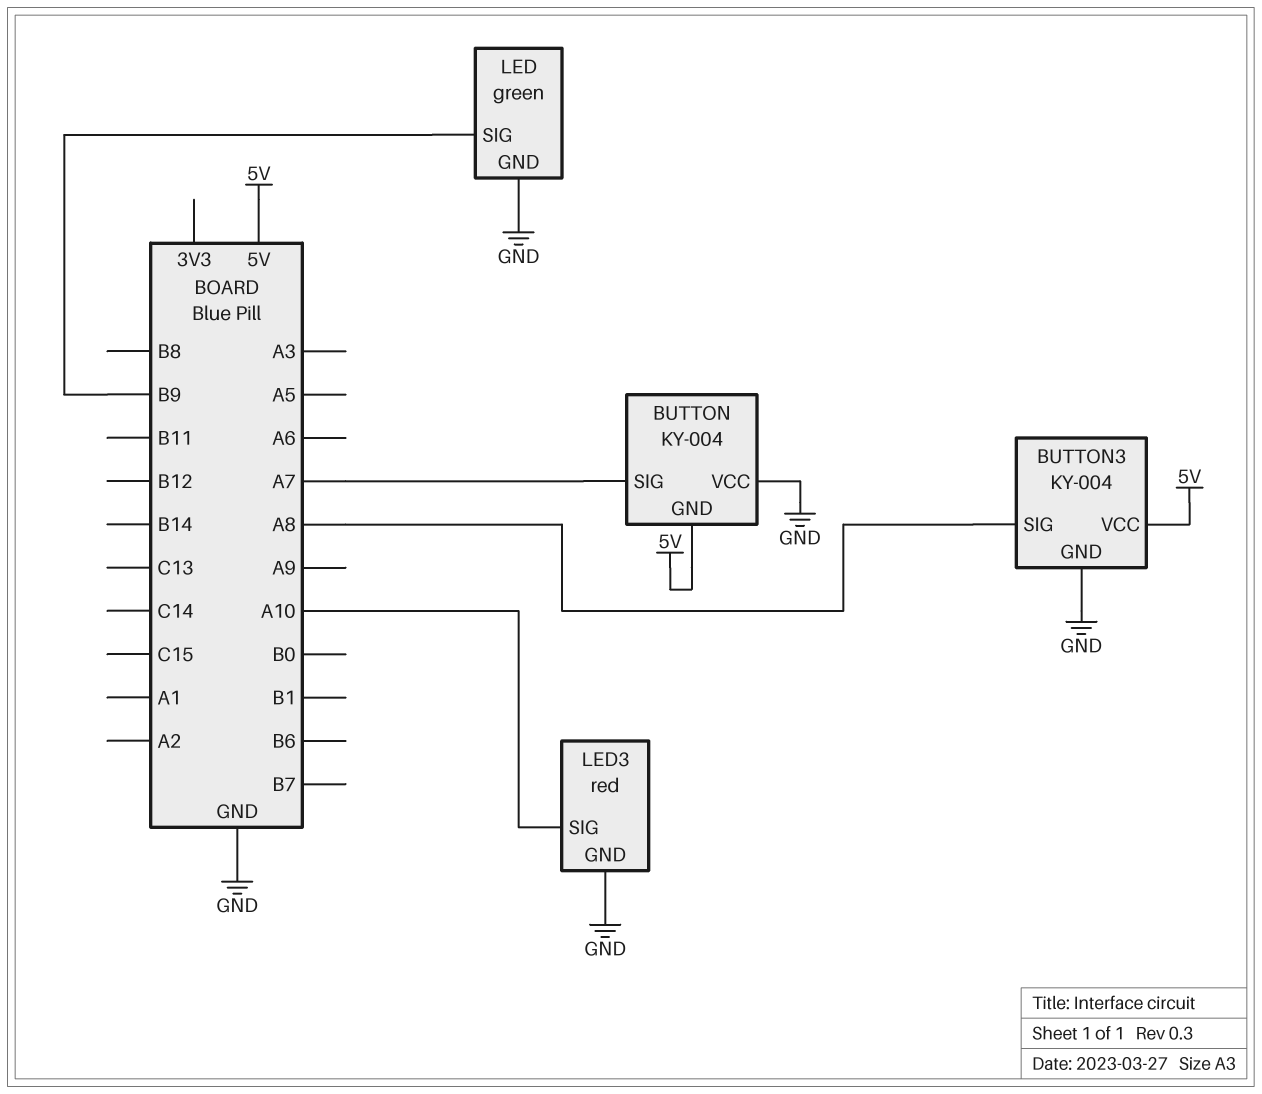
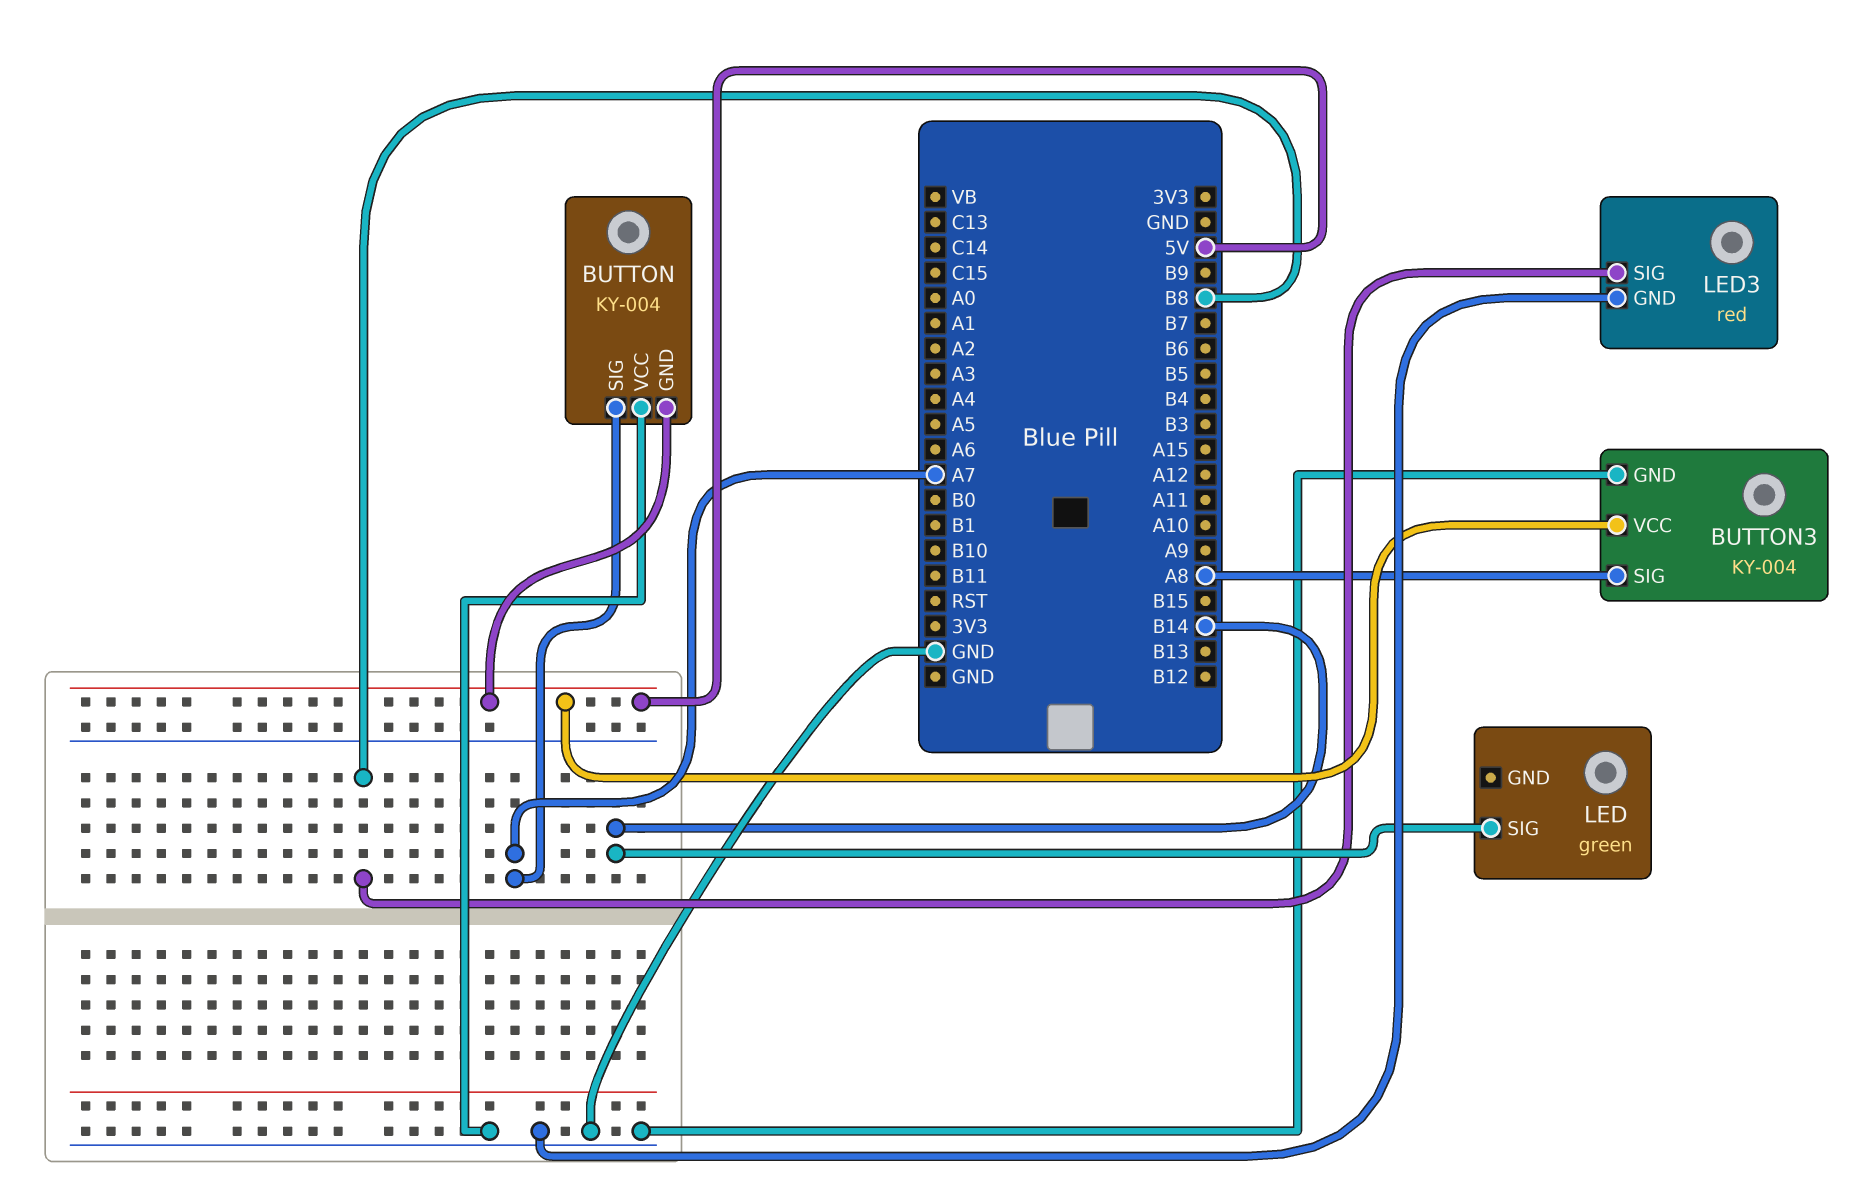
LED pin GND: GND -> none
LED pin SIG: B9 -> B14
LED3 pin SIG: A10 -> B8

